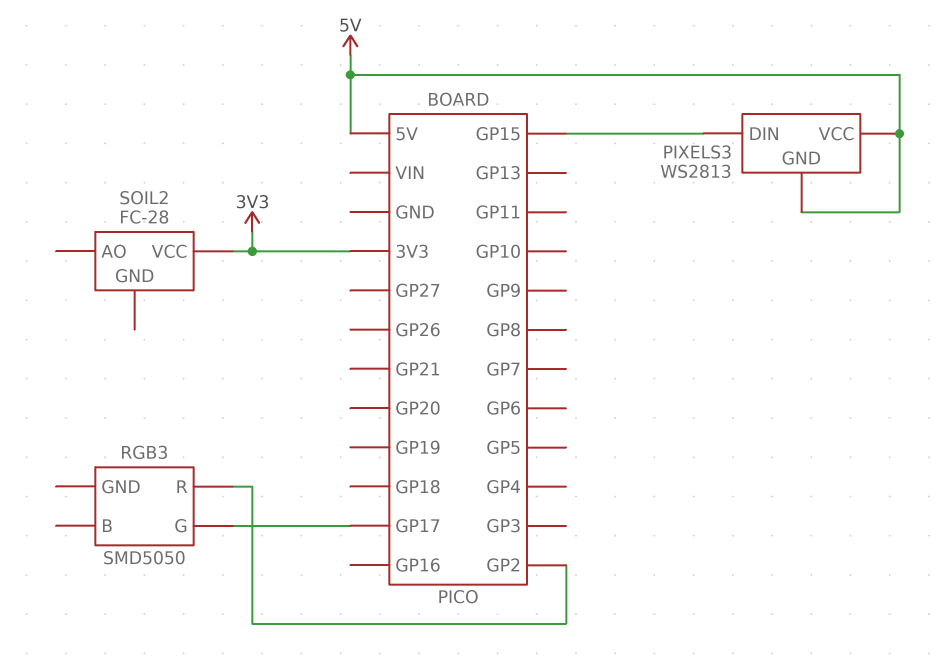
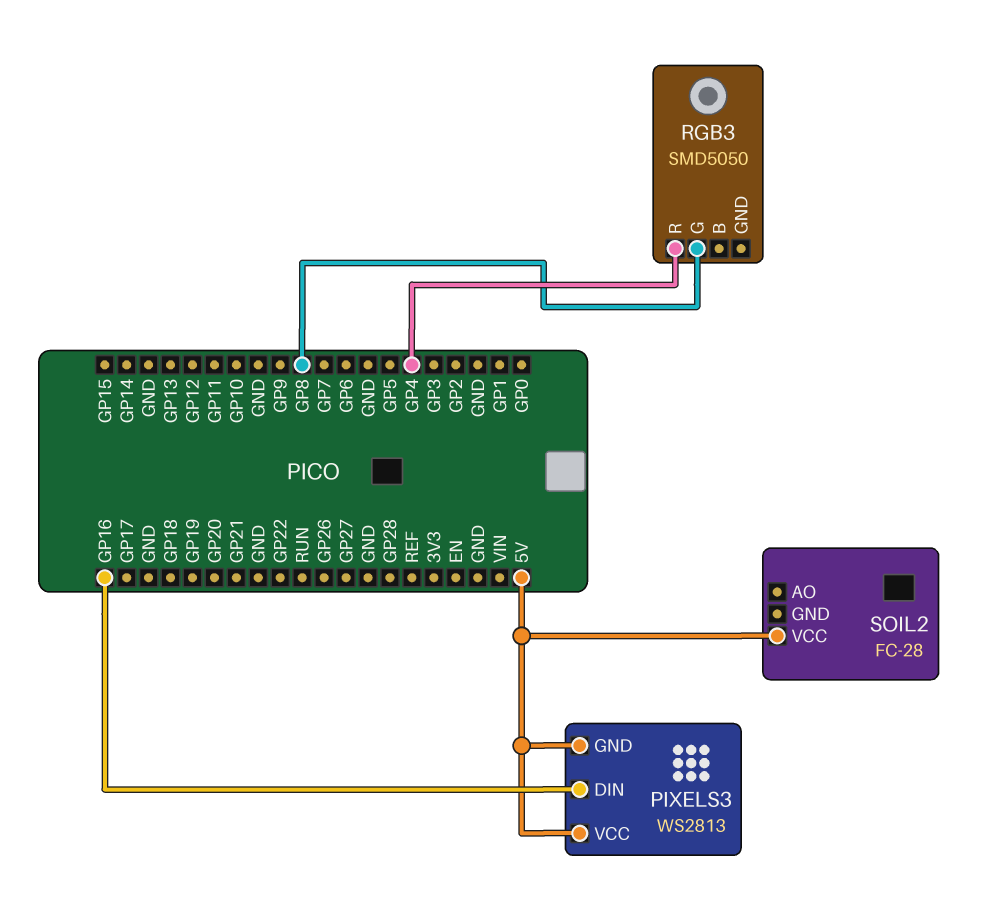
PIXELS3 pin DIN: GP15 -> GP16
RGB3 pin G: GP17 -> GP8
RGB3 pin R: GP2 -> GP4
SOIL2 pin VCC: 3V3 -> 5V

